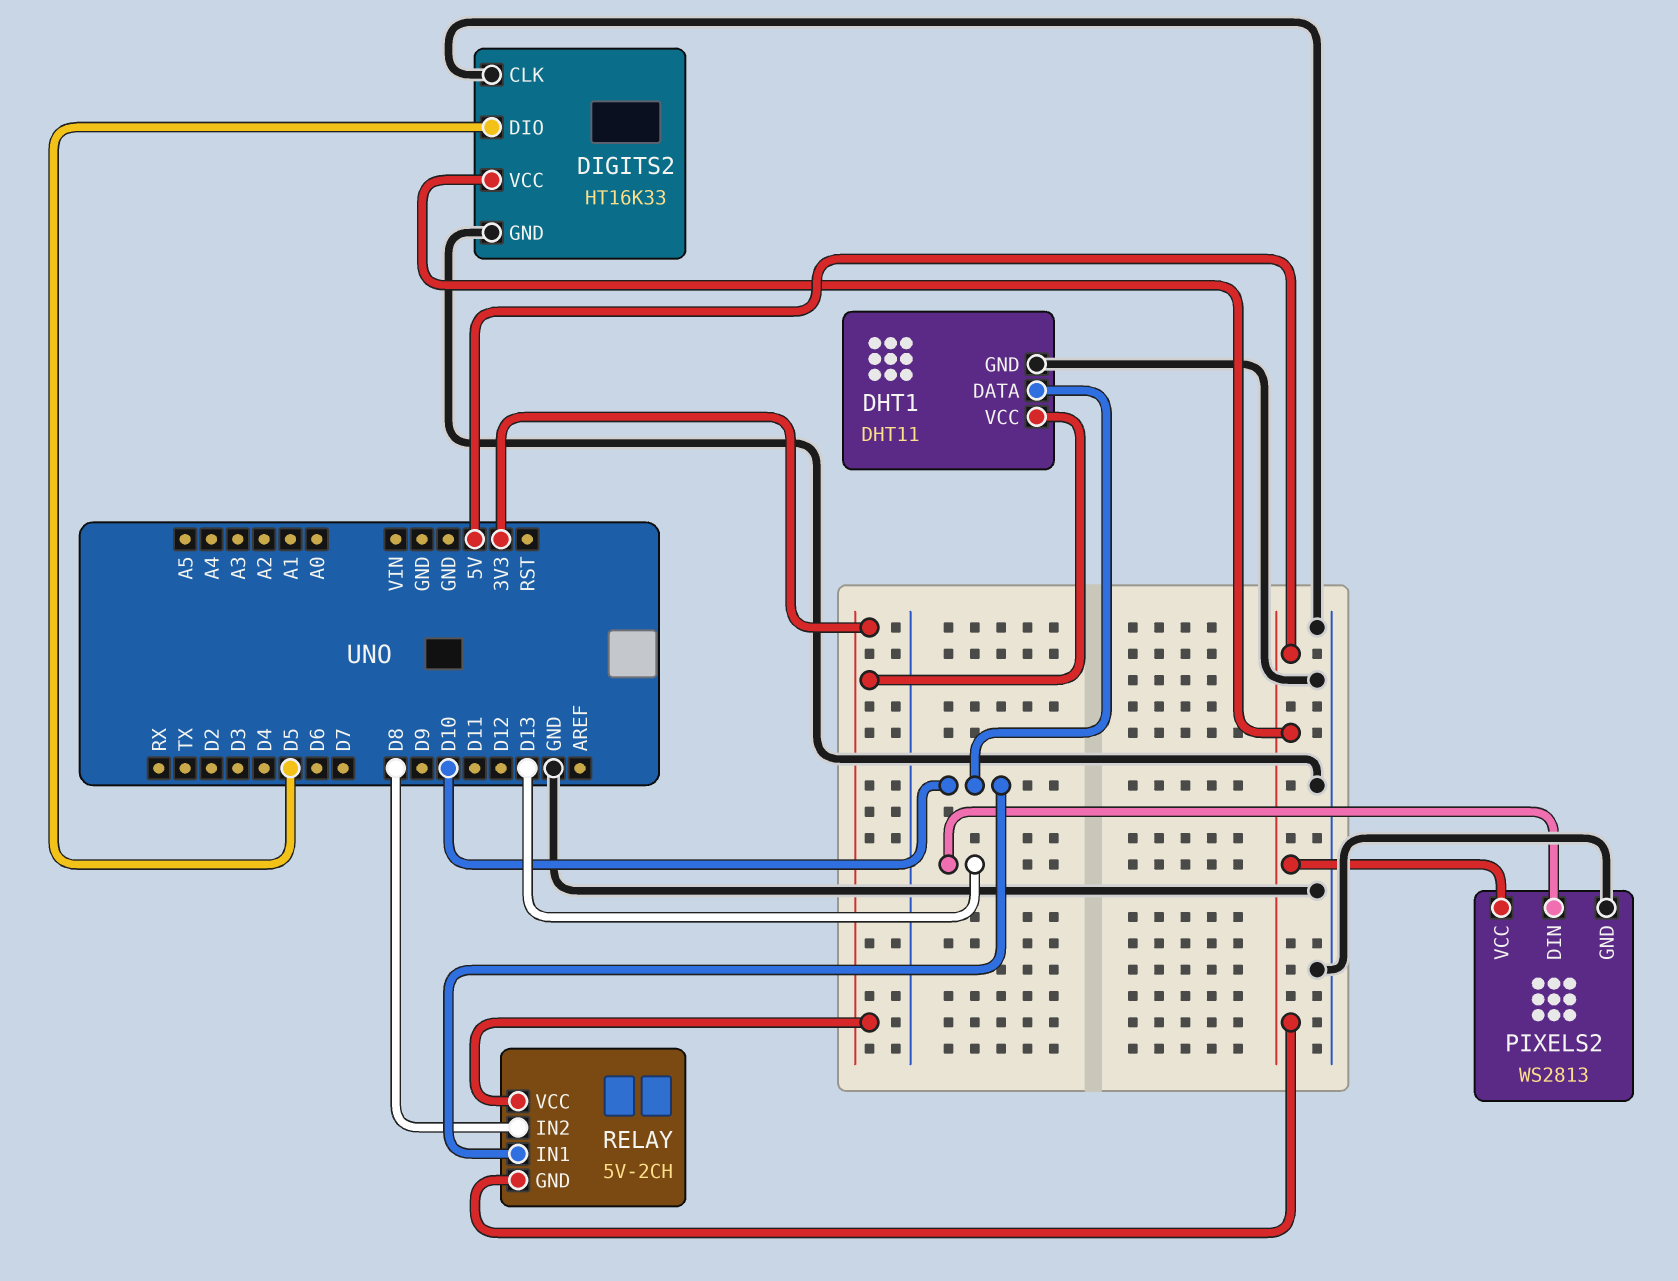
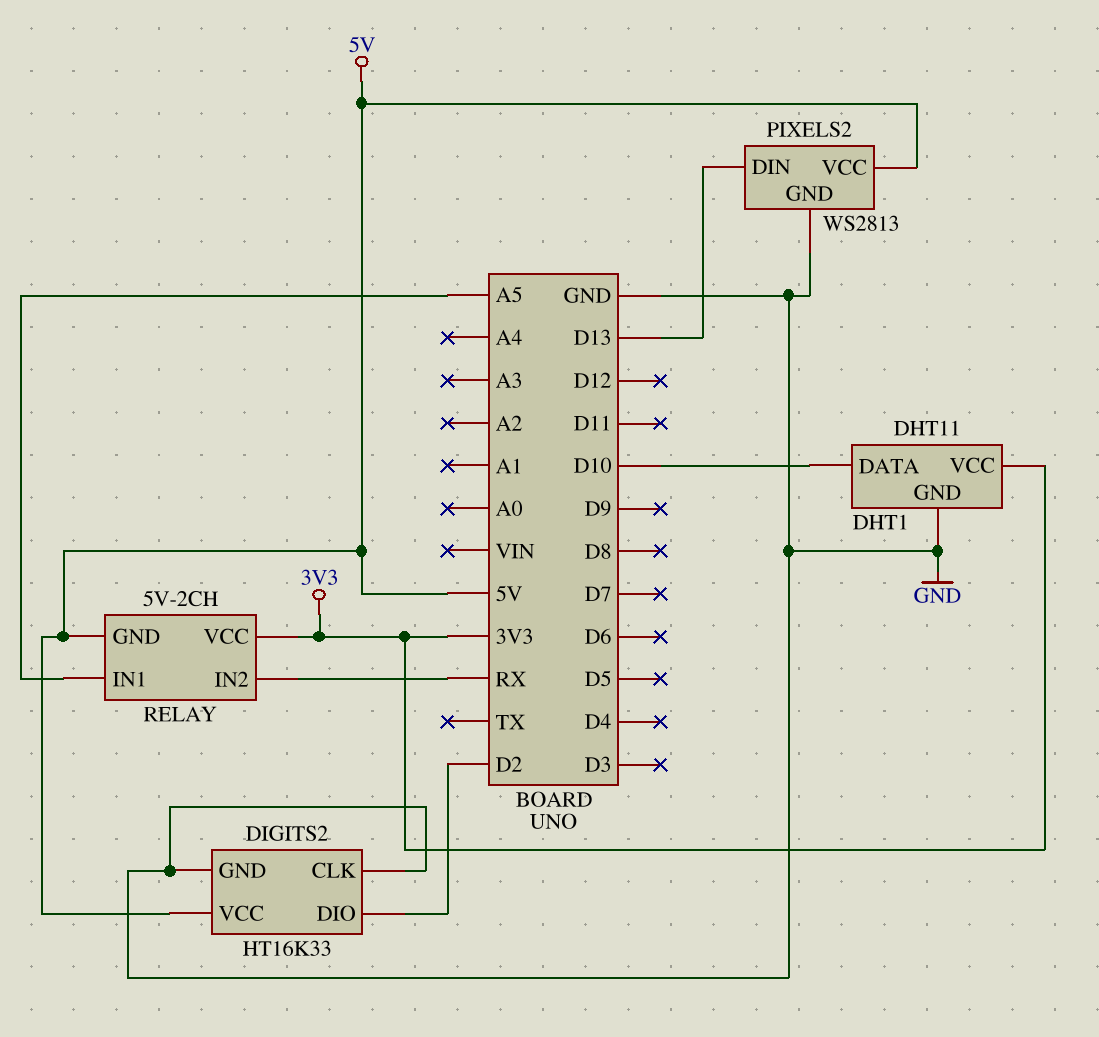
DIGITS2 pin DIO: D5 -> D2
RELAY pin IN1: D10 -> A5
RELAY pin IN2: D8 -> RX

